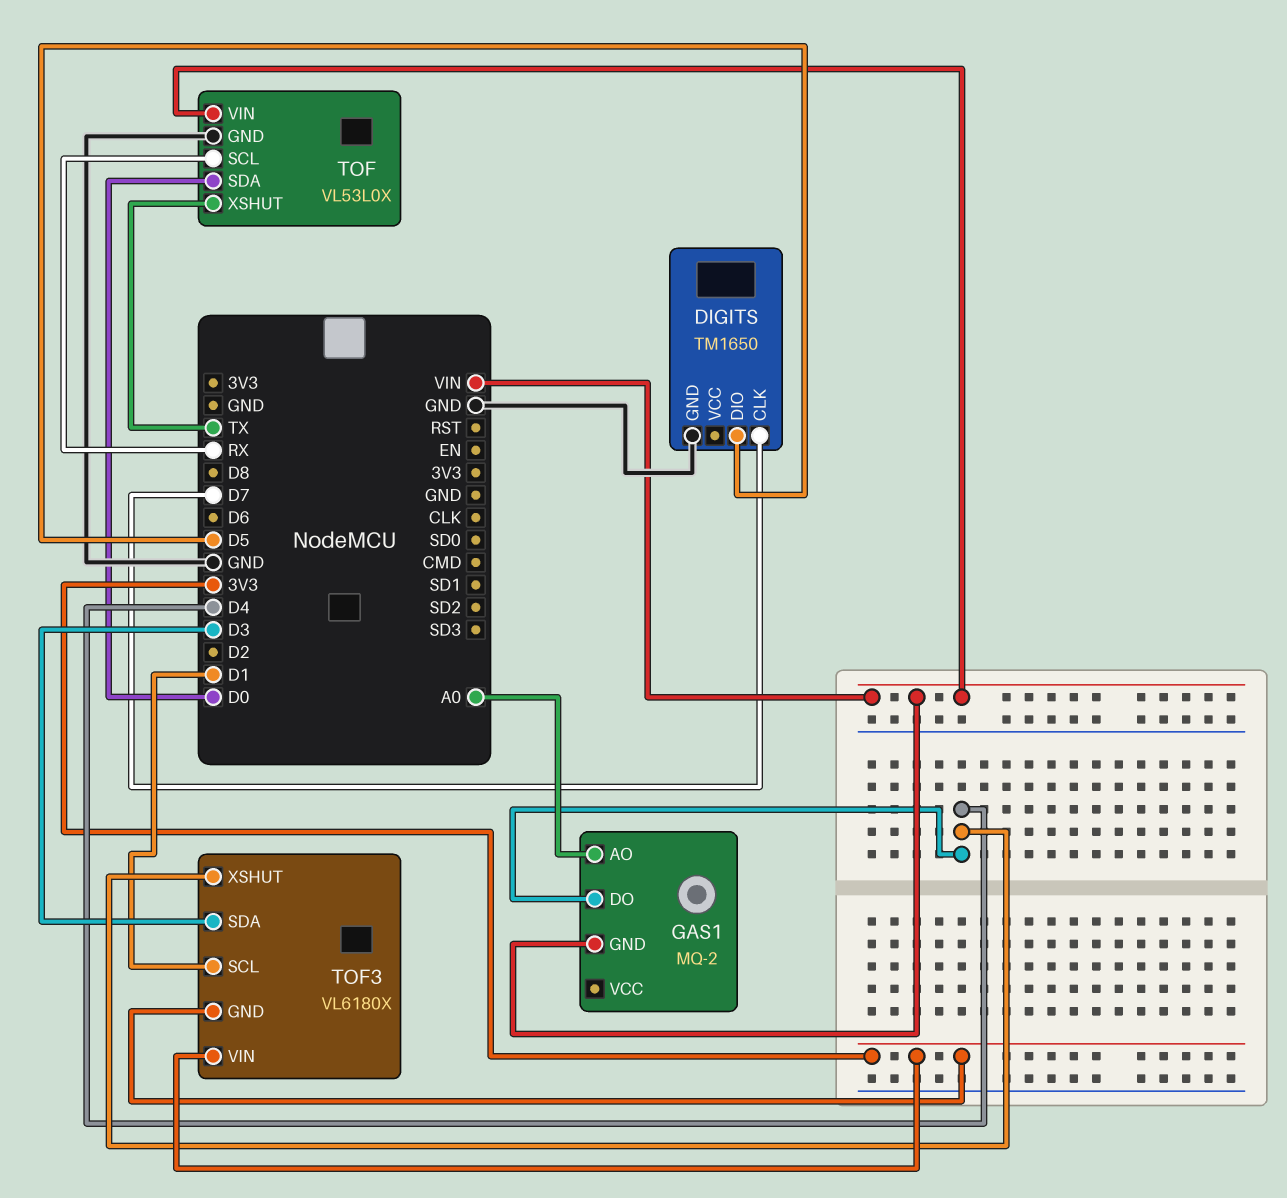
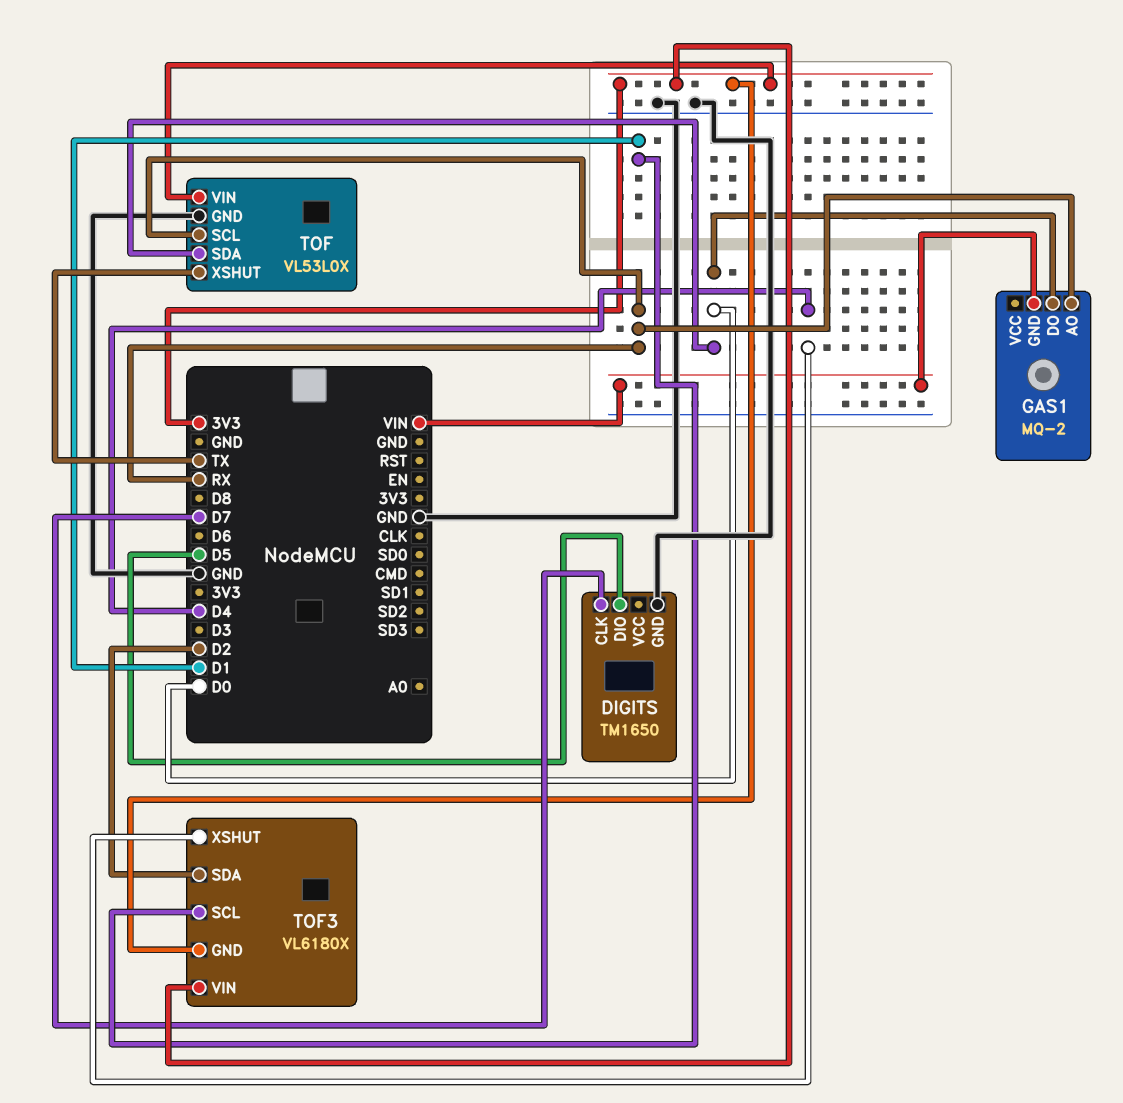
GAS1 pin AO: A0 -> RX
GAS1 pin DO: D4 -> D0
TOF pin VIN: VIN -> 3V3
TOF3 pin SDA: D3 -> D2

